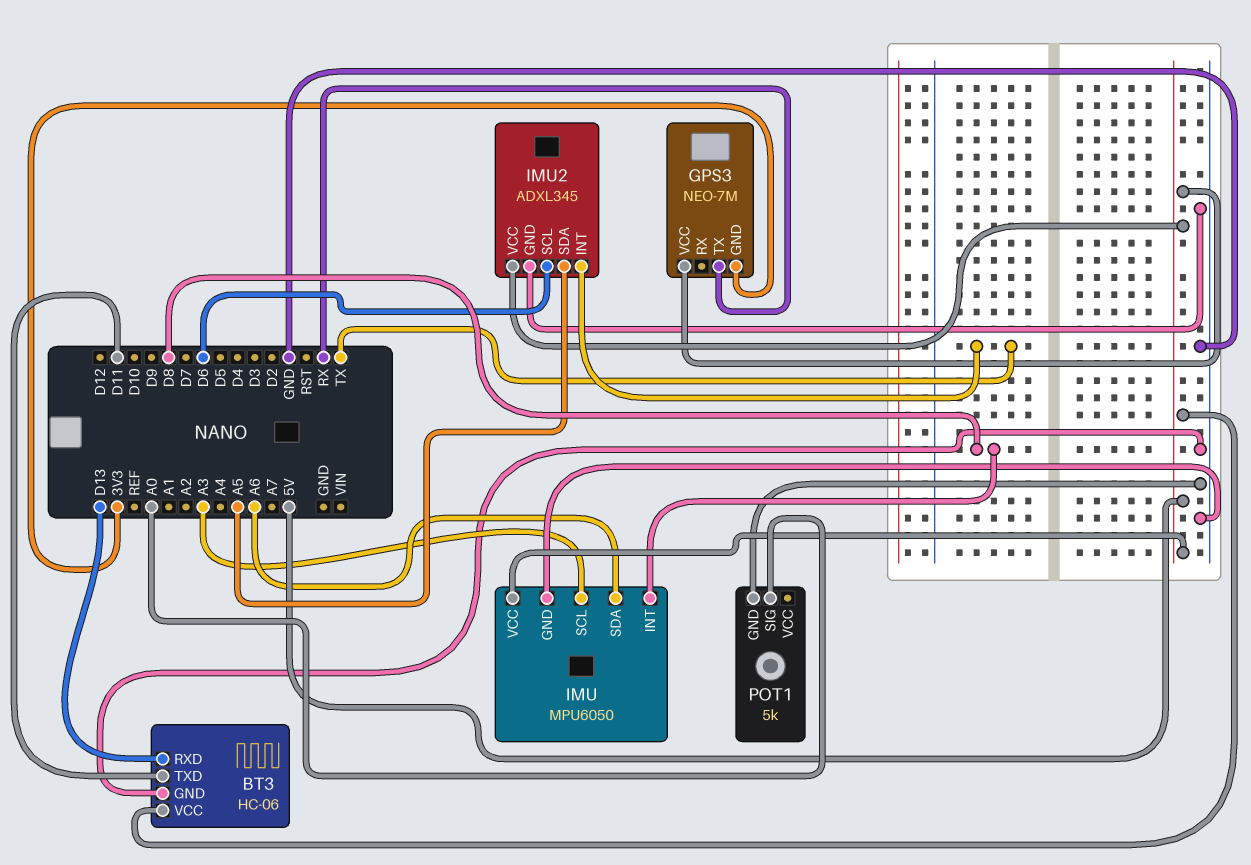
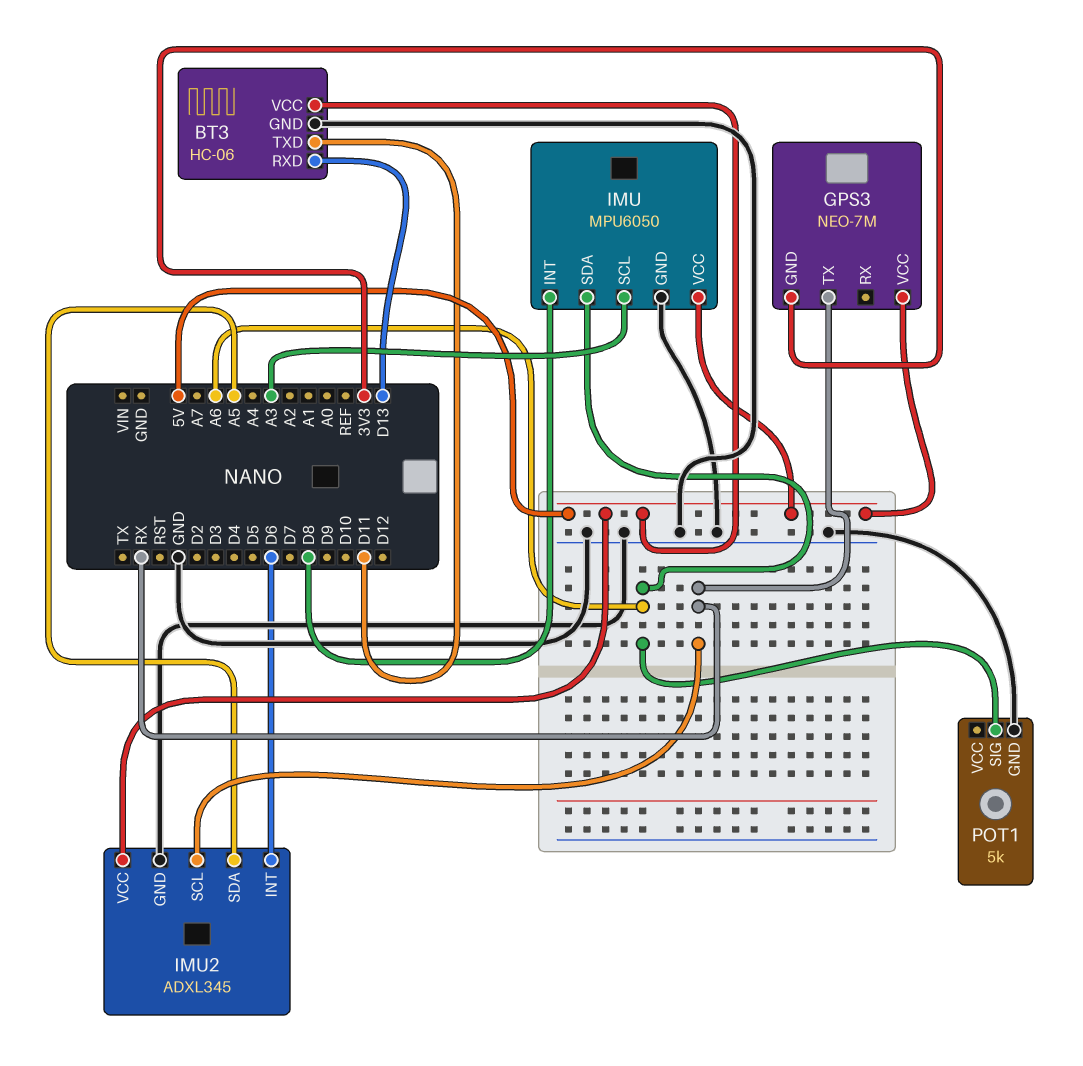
IMU2 pin INT: TX -> D6
IMU2 pin SCL: D6 -> RX
POT1 pin SIG: A0 -> A6

